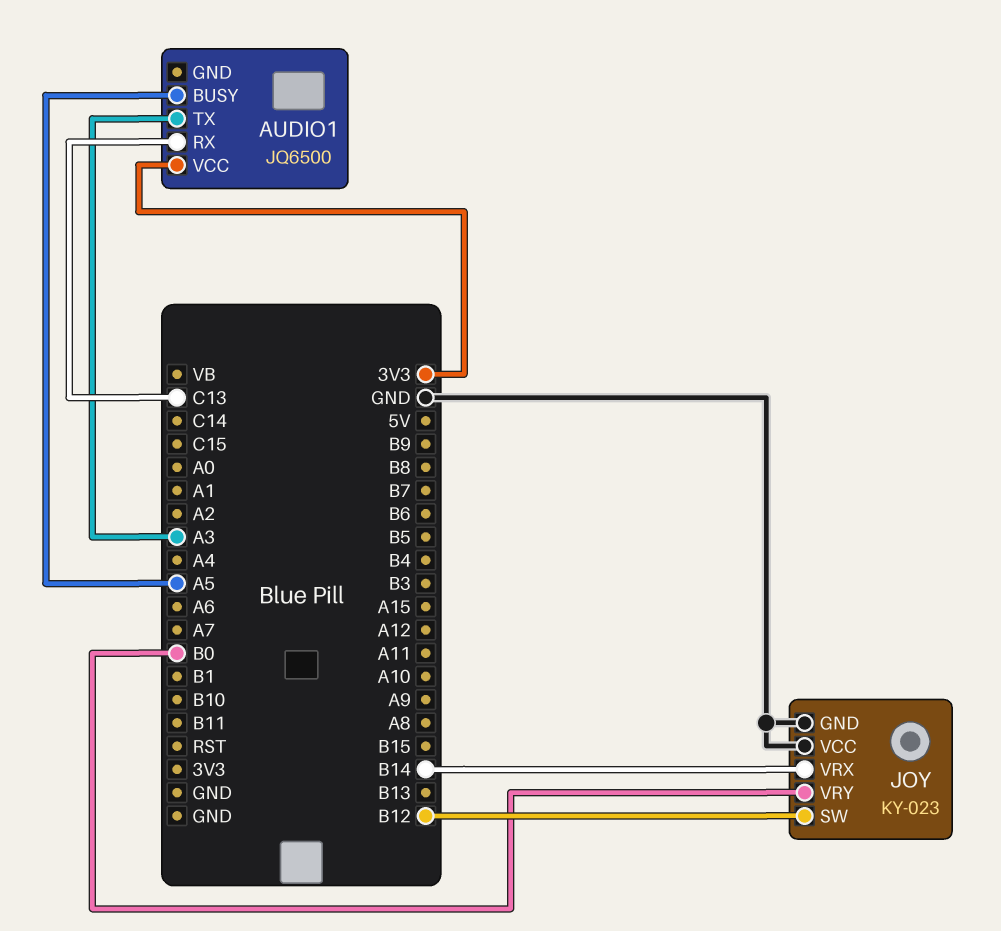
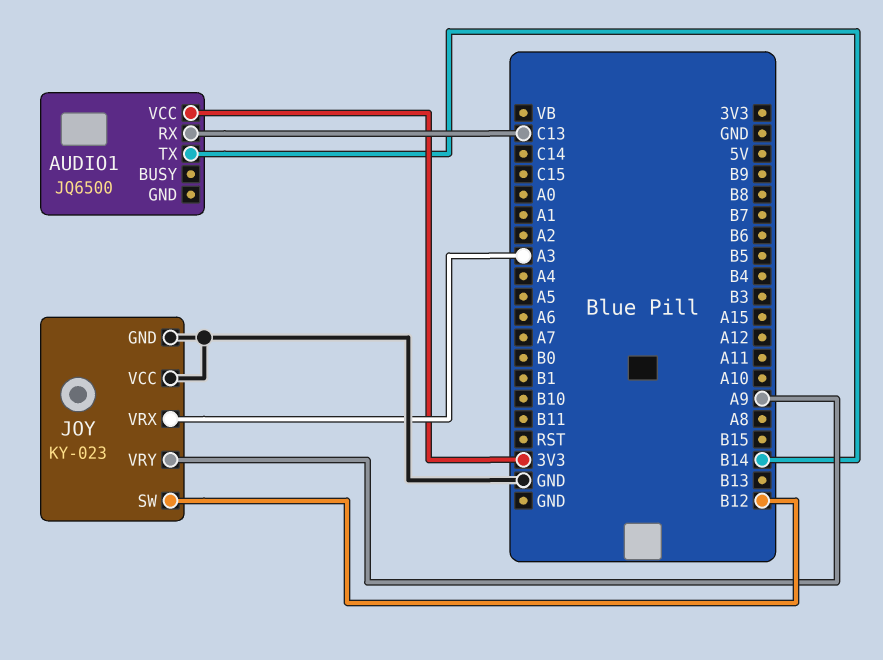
AUDIO1 pin BUSY: A5 -> none
AUDIO1 pin TX: A3 -> B14
JOY pin VRX: B14 -> A3
JOY pin VRY: B0 -> A9

